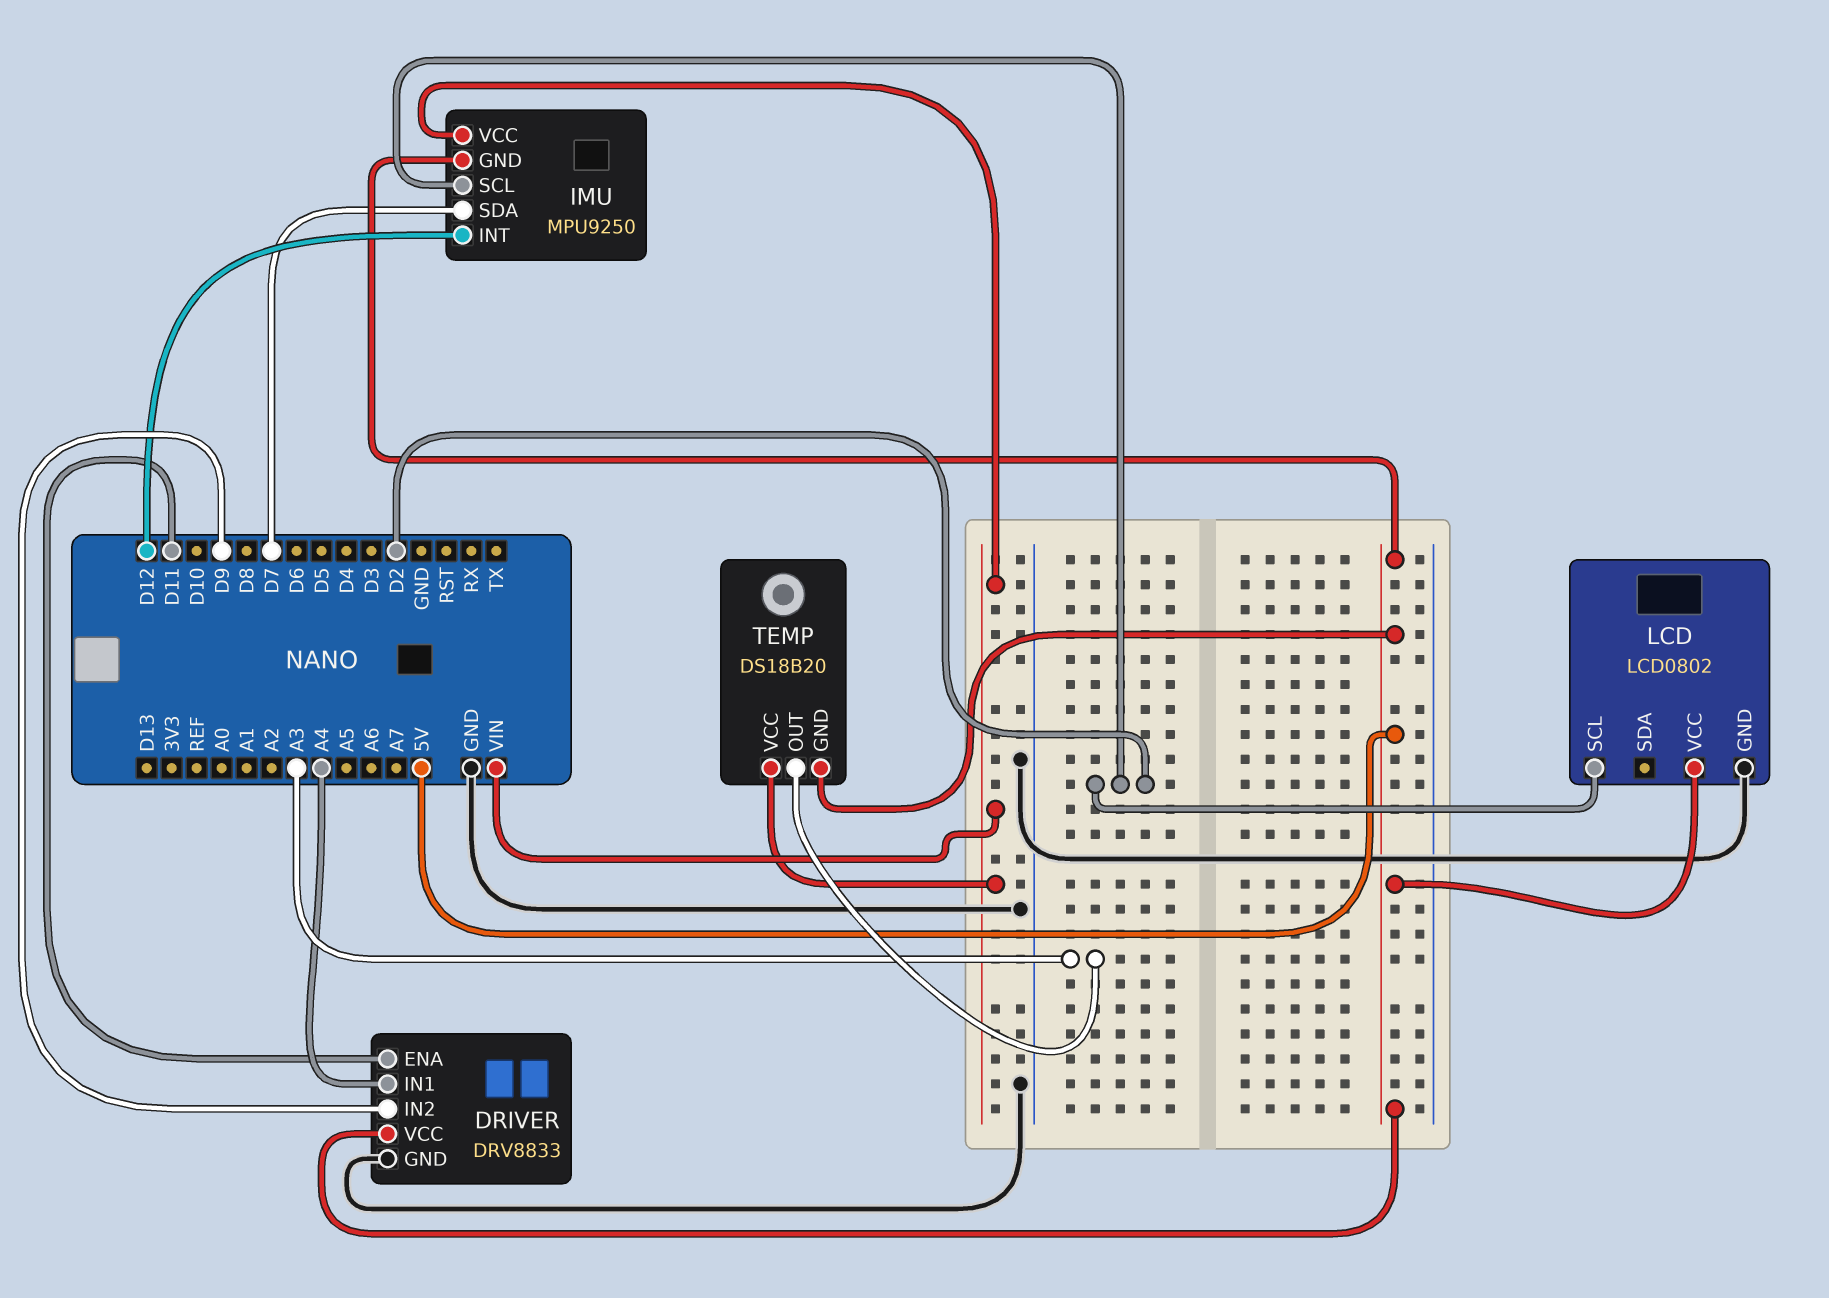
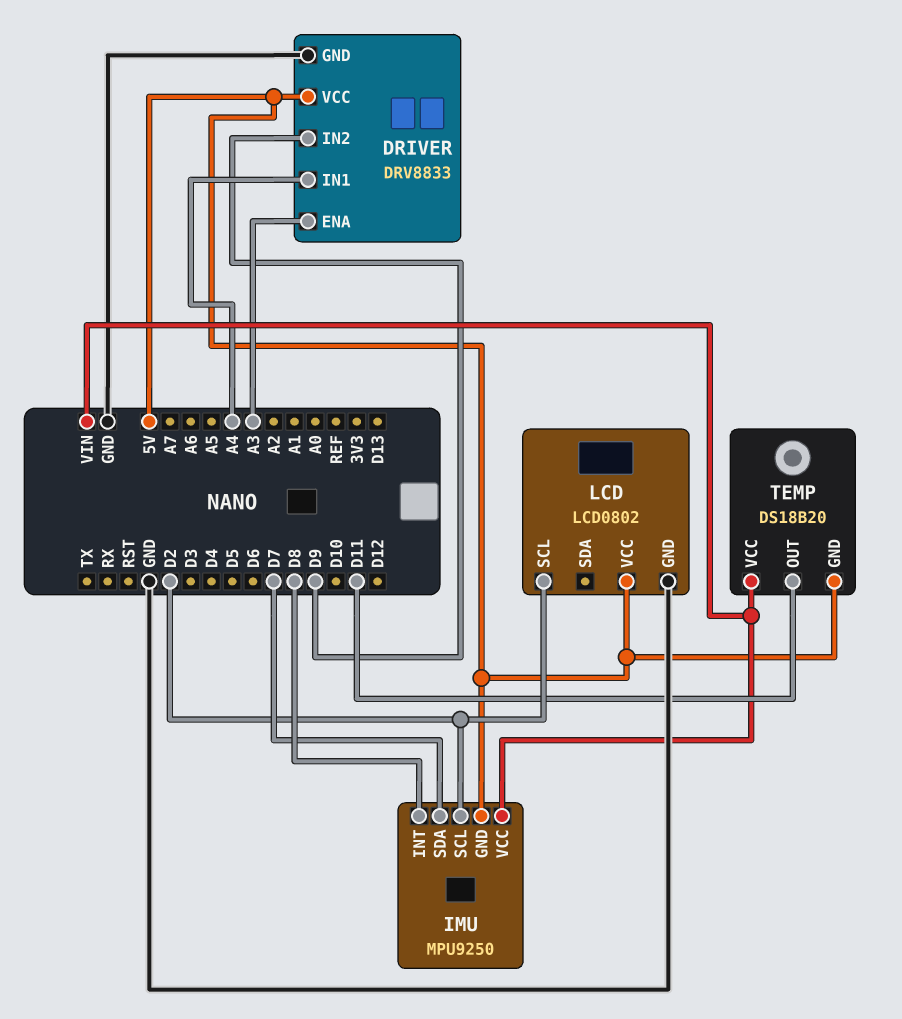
DRIVER pin ENA: D11 -> A3
IMU pin INT: D12 -> D8
TEMP pin OUT: A3 -> D11

